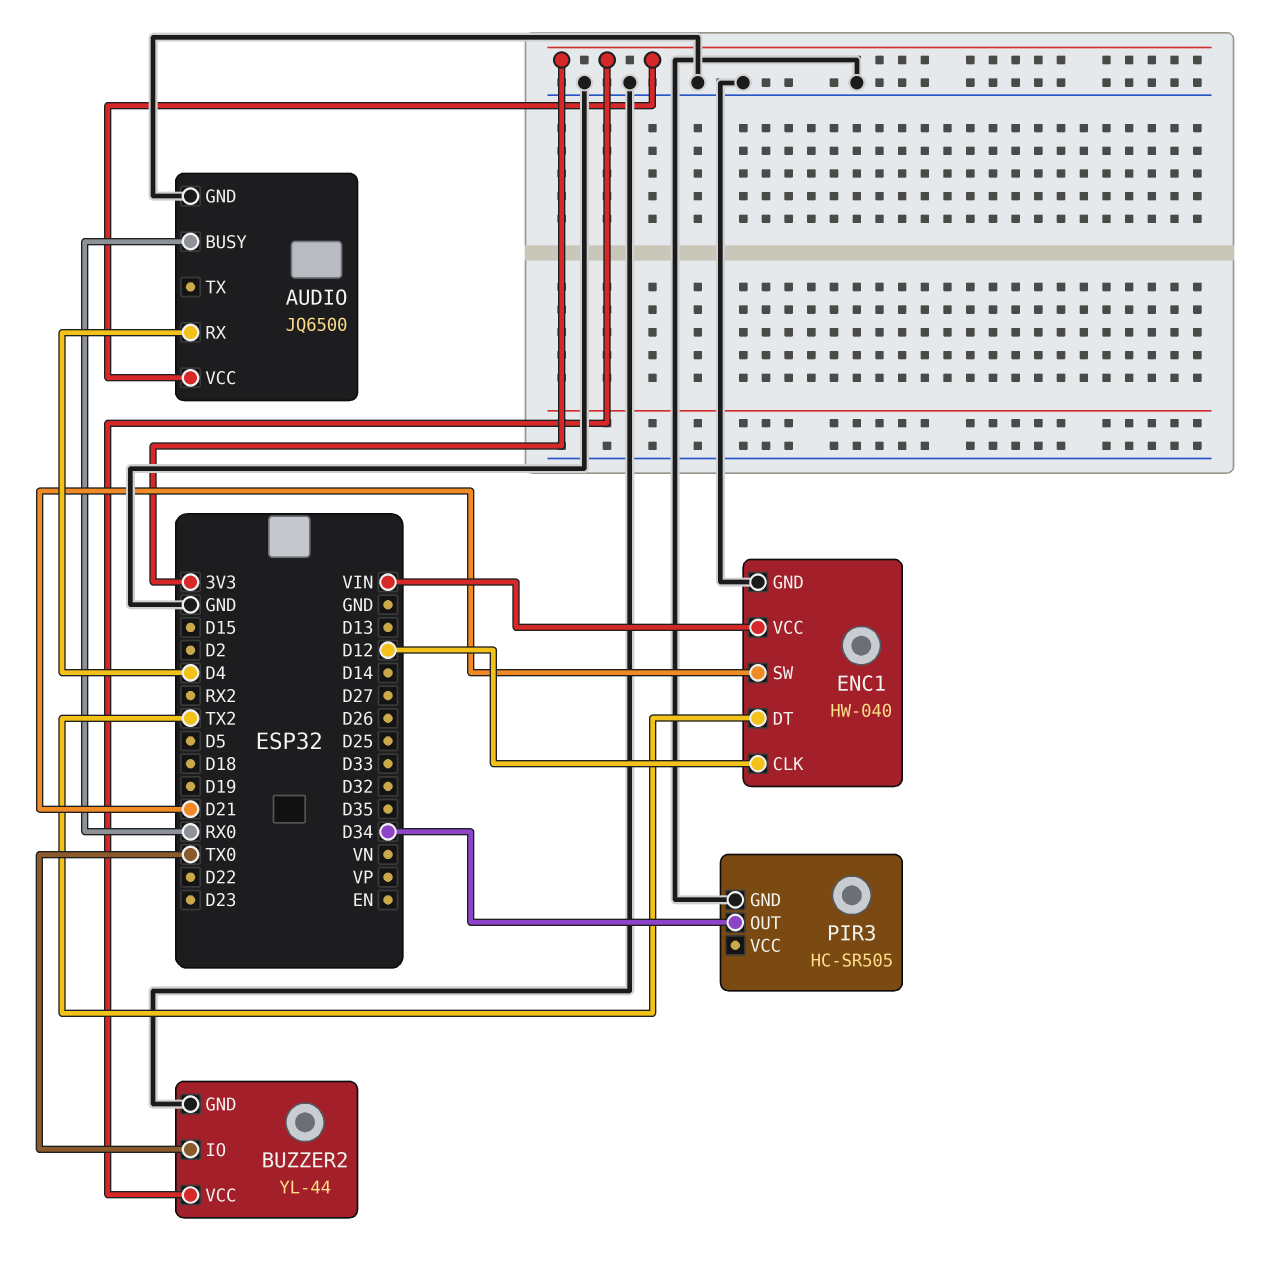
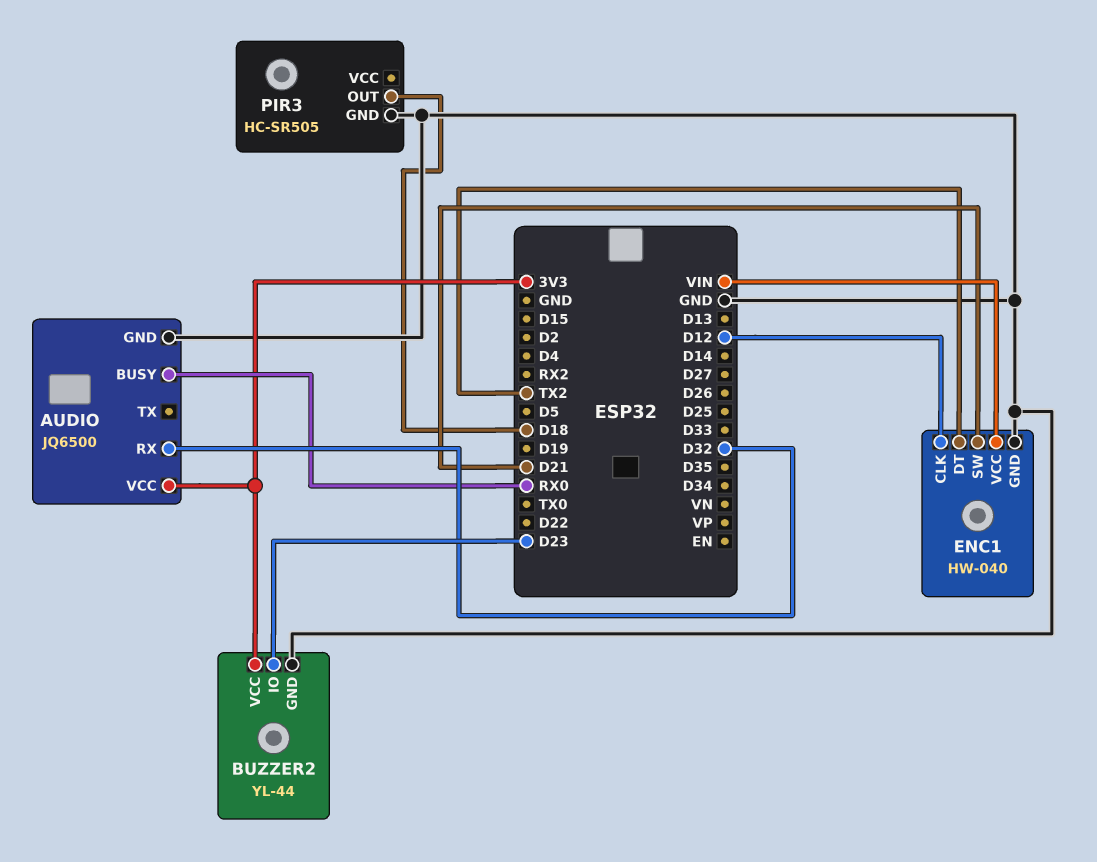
AUDIO pin RX: D4 -> D32
BUZZER2 pin IO: TX0 -> D23
PIR3 pin OUT: D34 -> D18

